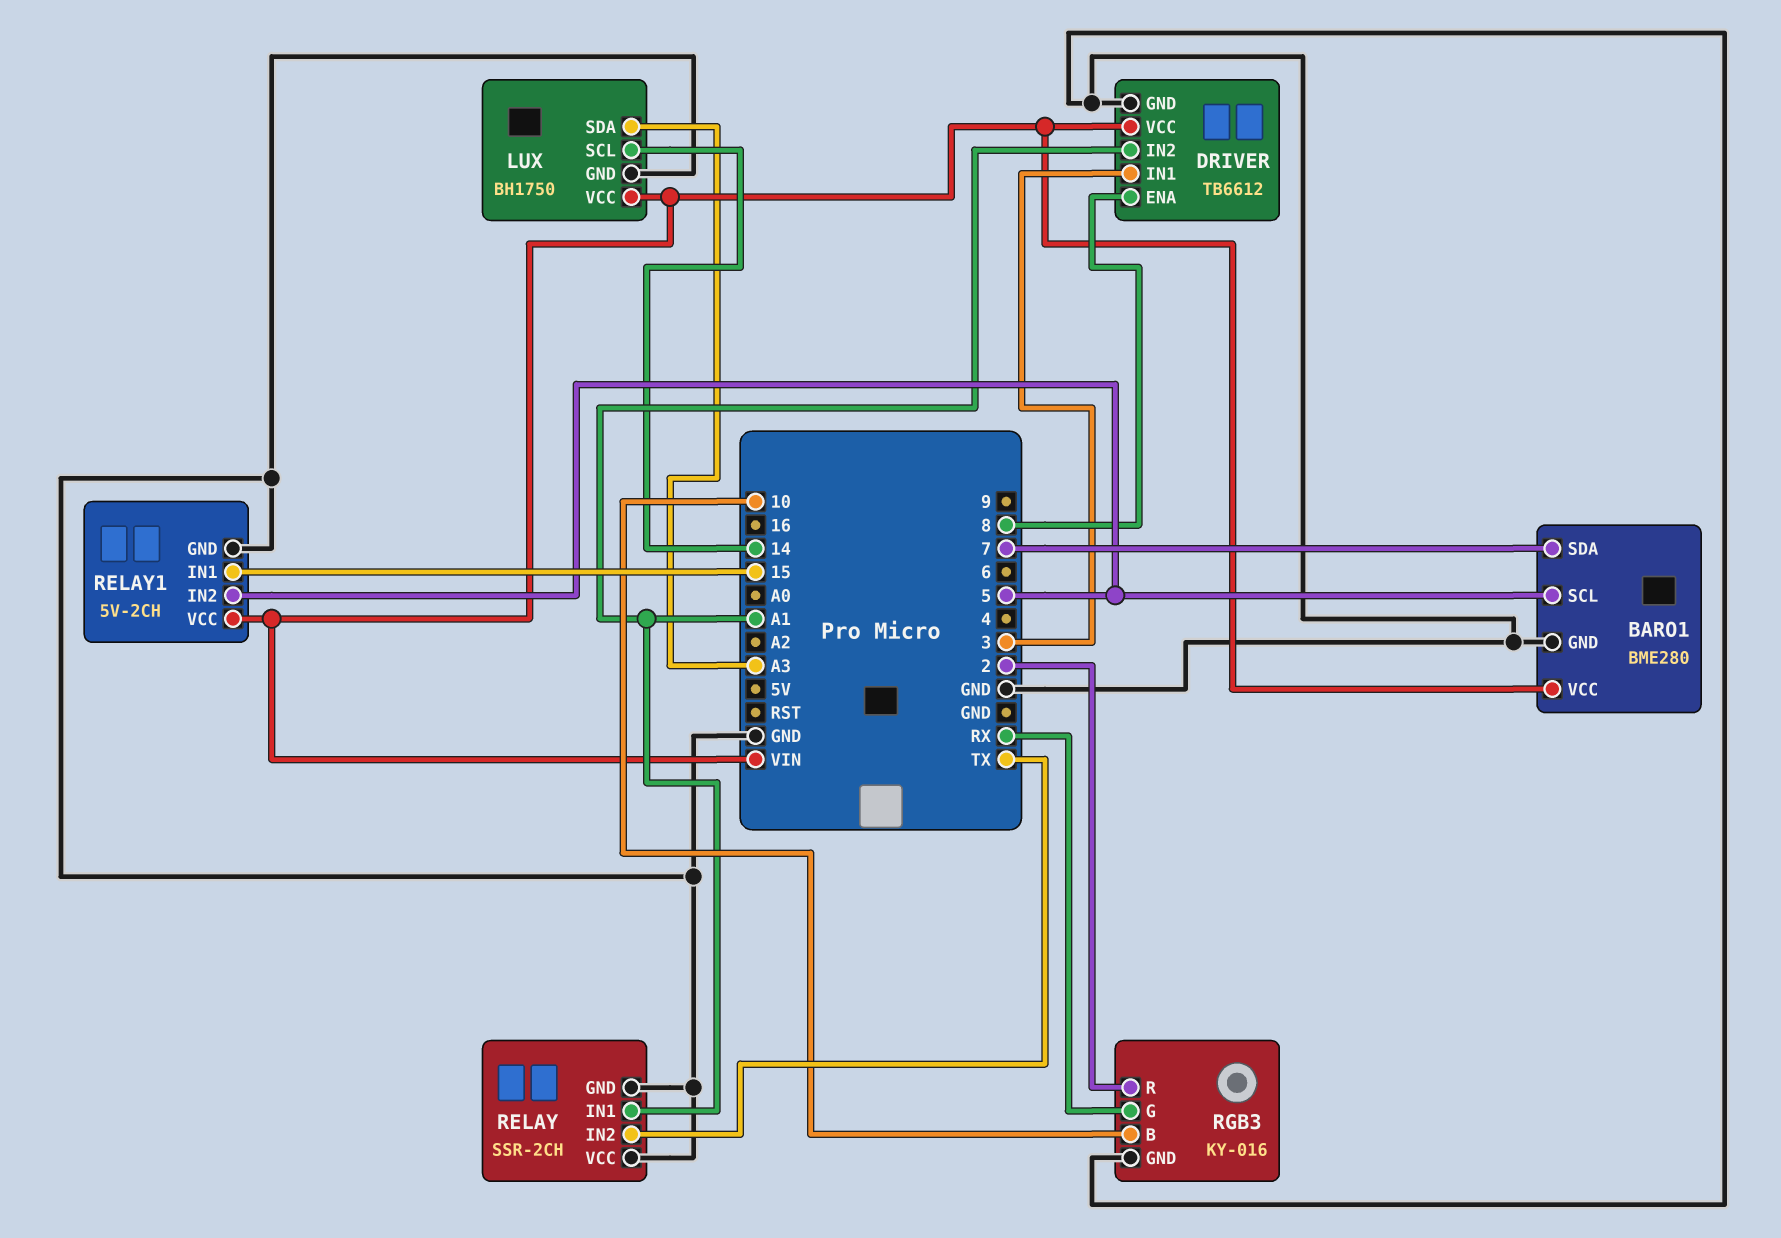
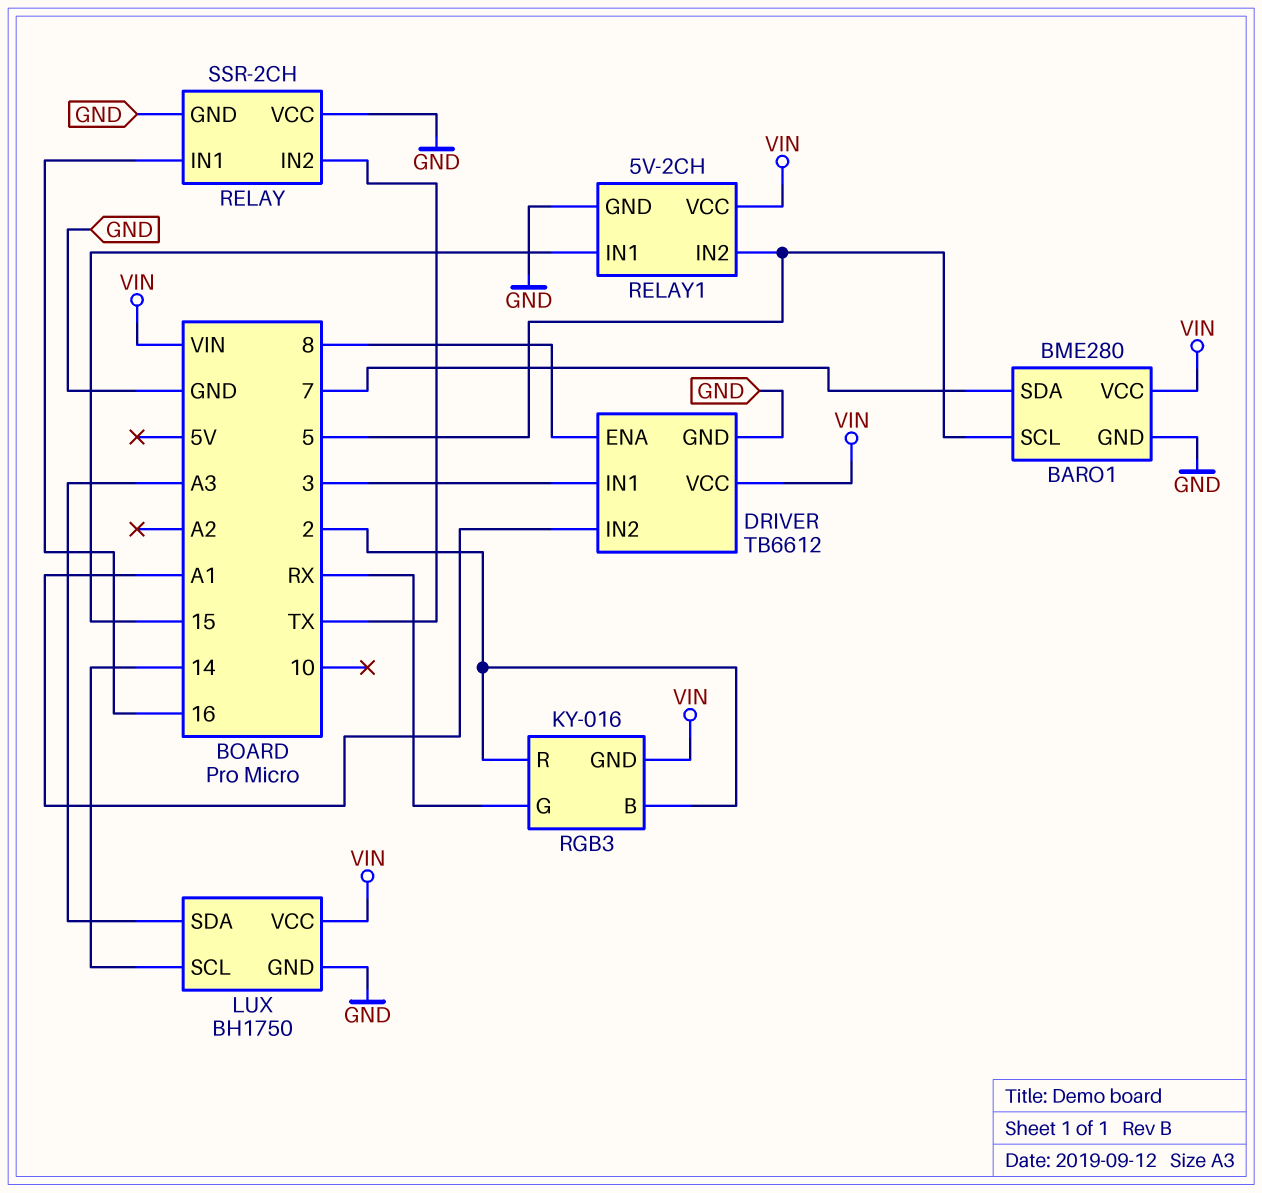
RELAY pin IN1: A1 -> 16
RGB3 pin B: 10 -> 2
RGB3 pin GND: GND -> VIN

